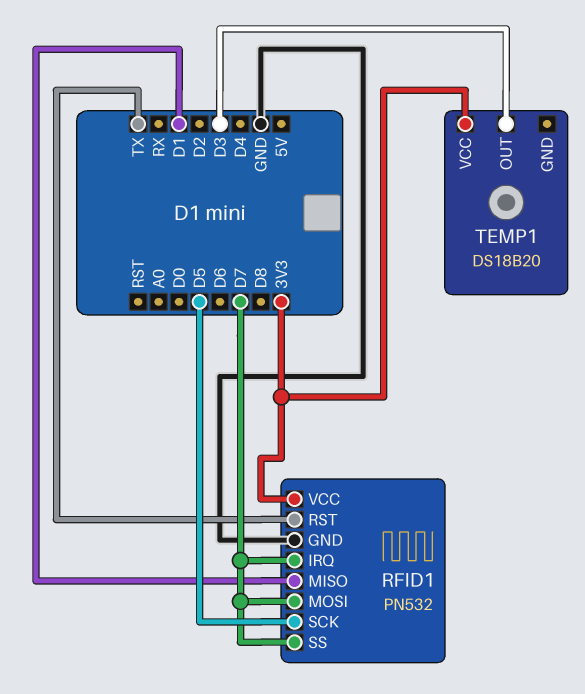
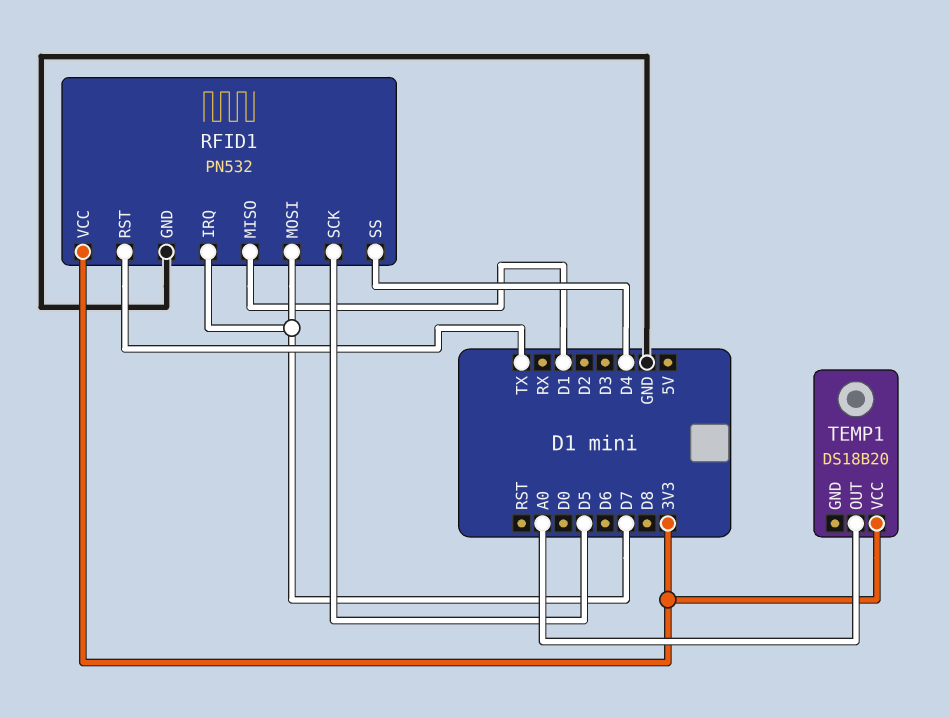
RFID1 pin SS: D7 -> D4
TEMP1 pin OUT: D3 -> A0

